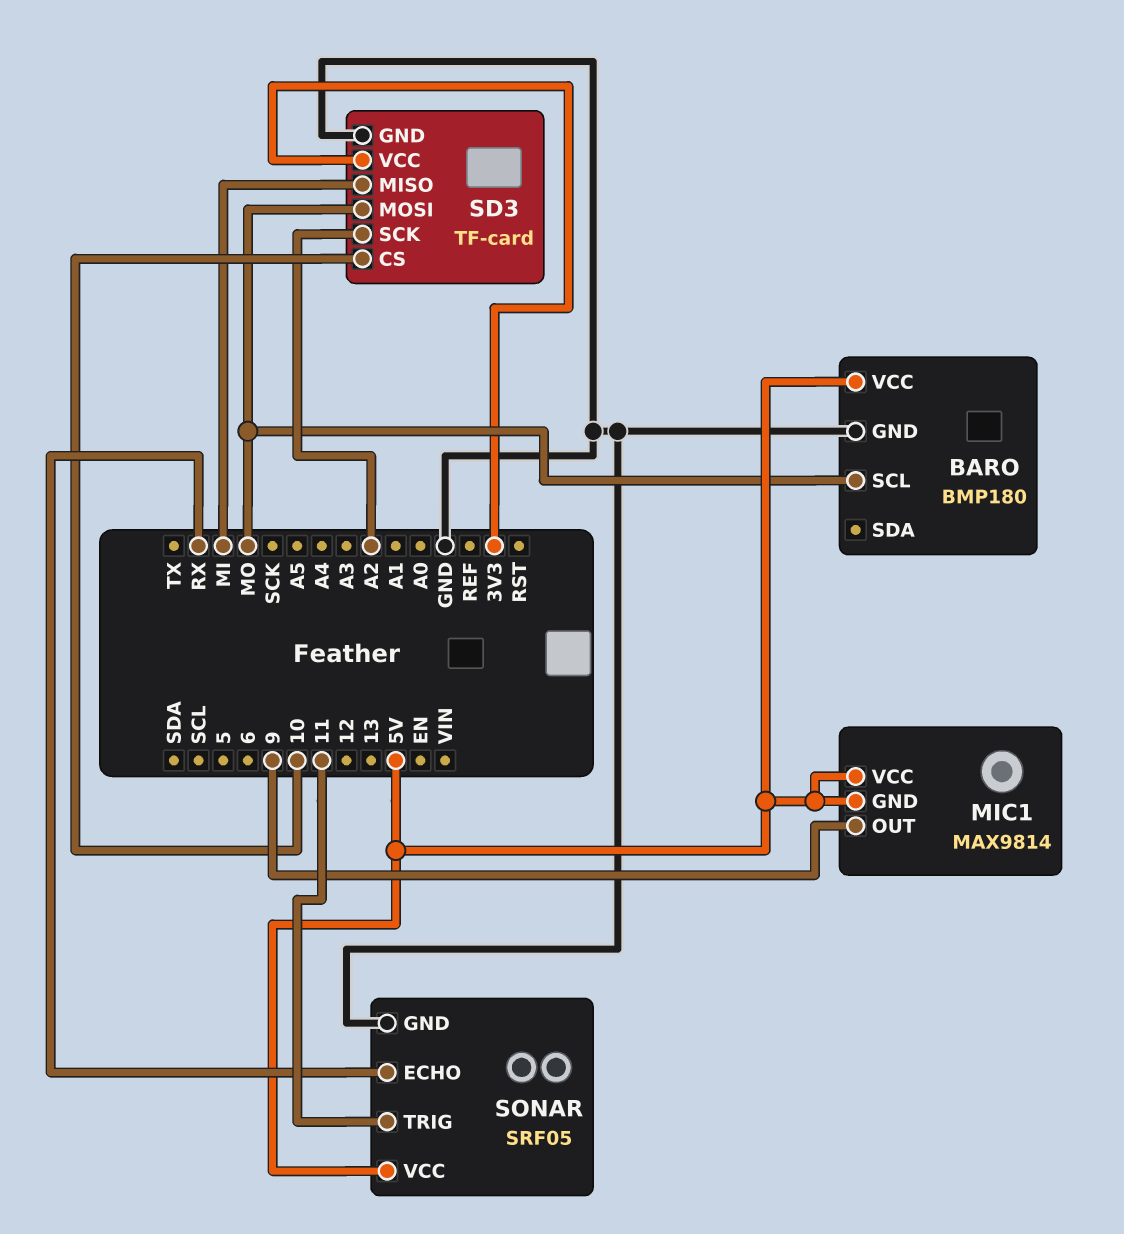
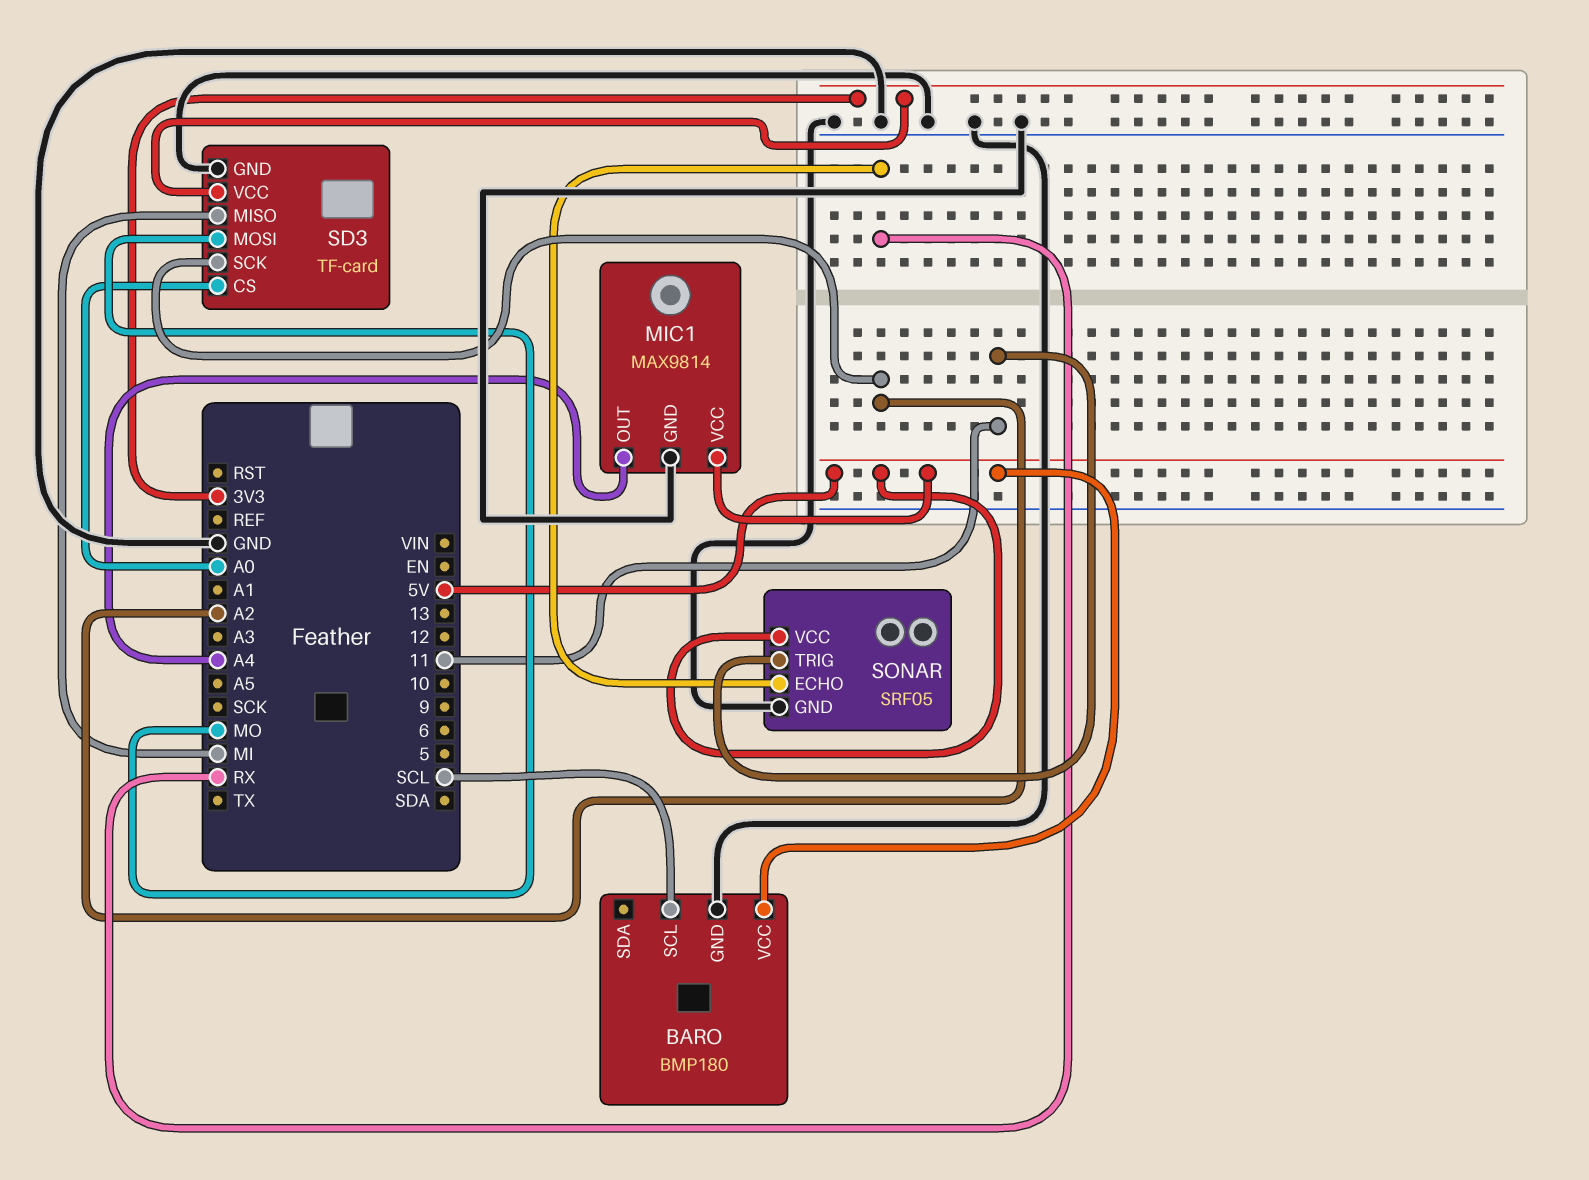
BARO pin SCL: MO -> SCL
MIC1 pin GND: 5V -> GND
MIC1 pin OUT: 9 -> A4
SD3 pin CS: 10 -> A0

